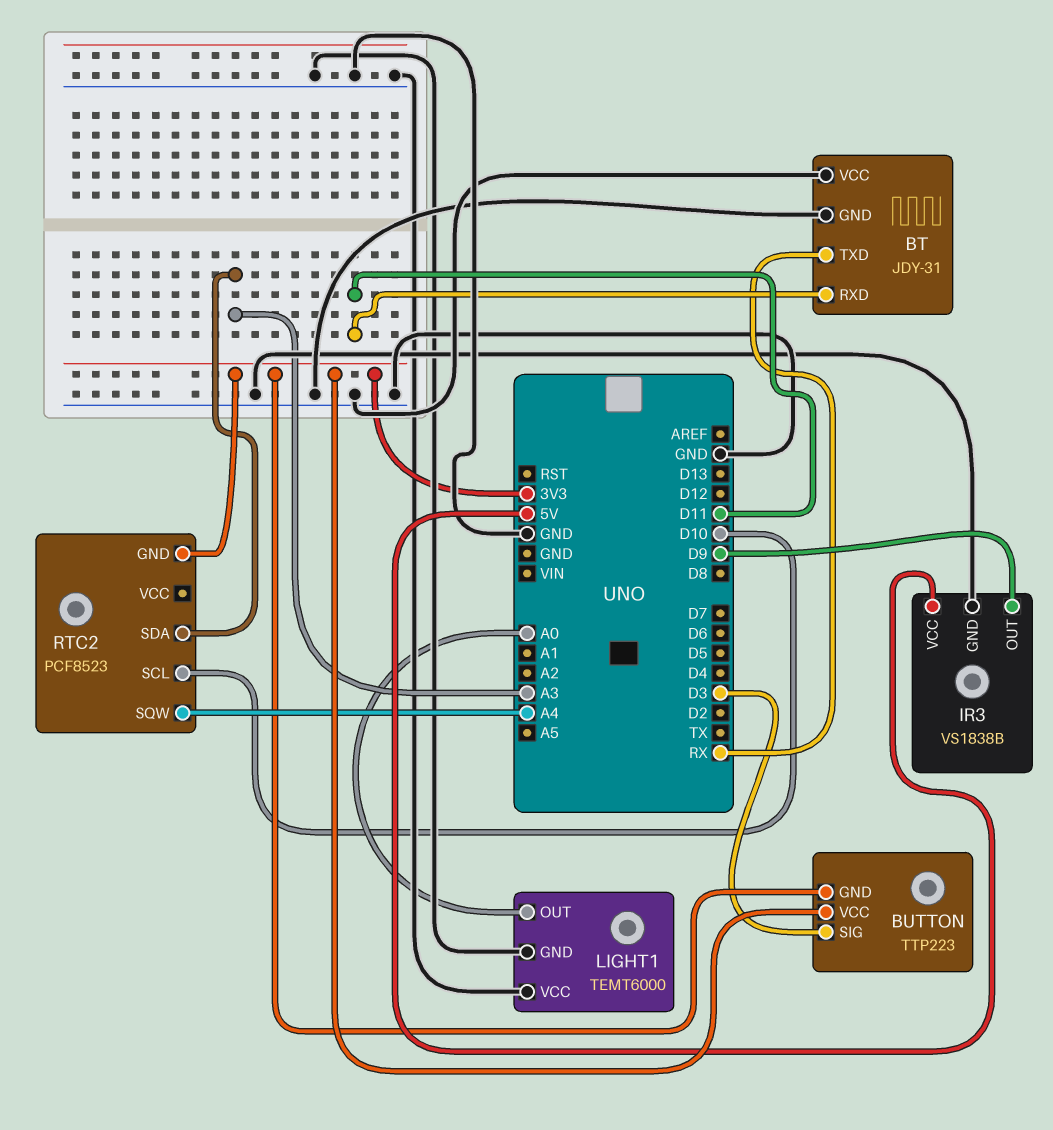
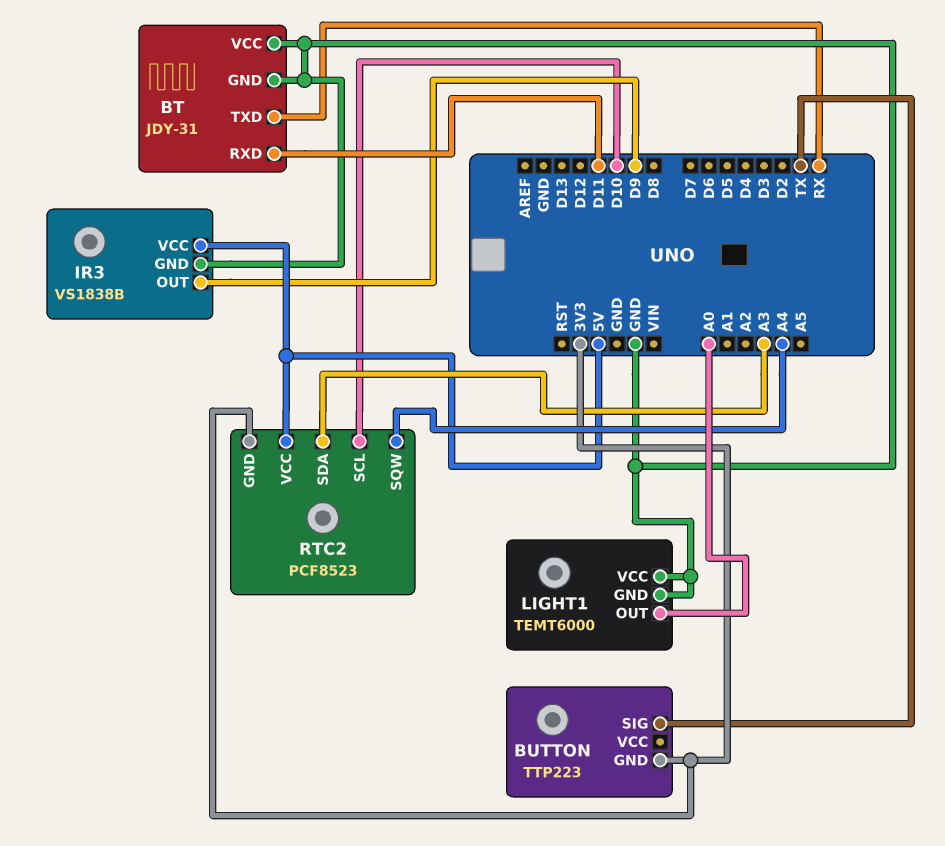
BUTTON pin SIG: D3 -> TX
BUTTON pin VCC: 3V3 -> none
RTC2 pin VCC: none -> 5V

